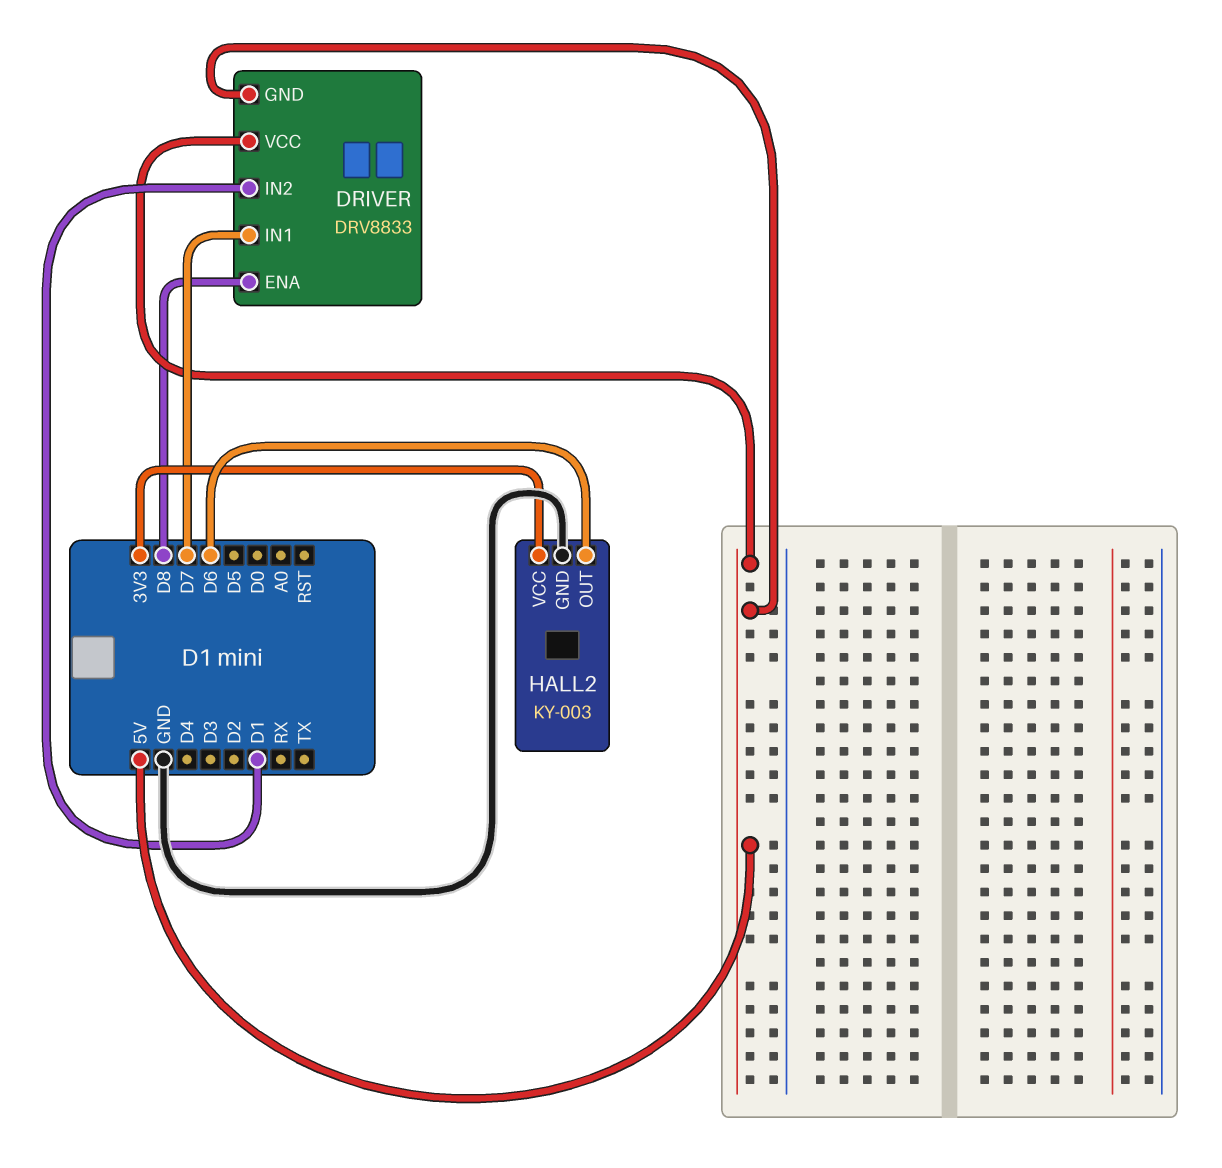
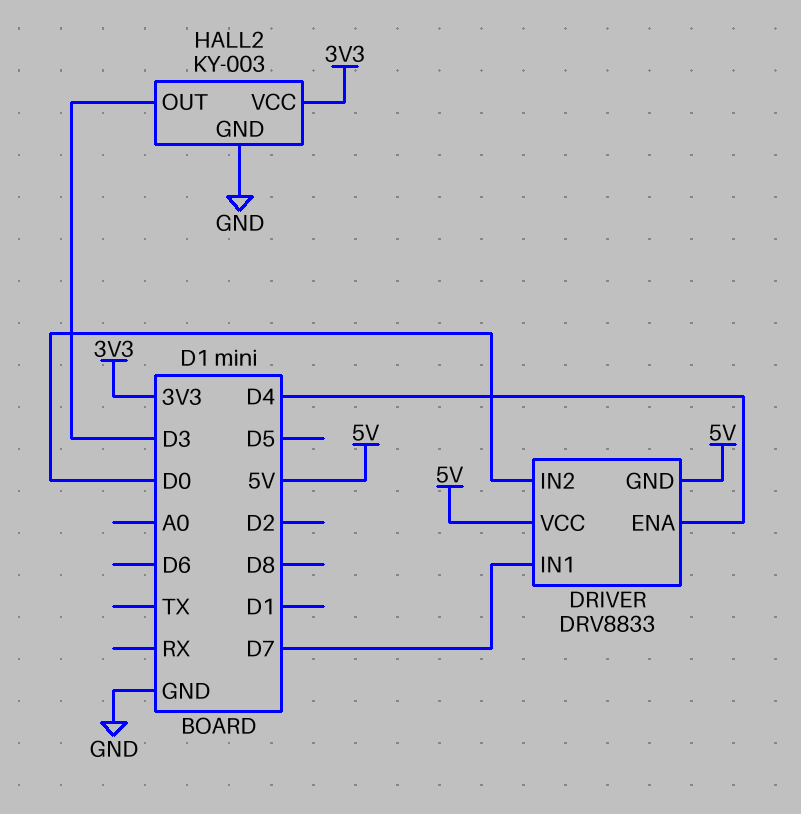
DRIVER pin ENA: D8 -> D4
DRIVER pin IN2: D1 -> D0
HALL2 pin OUT: D6 -> D3

